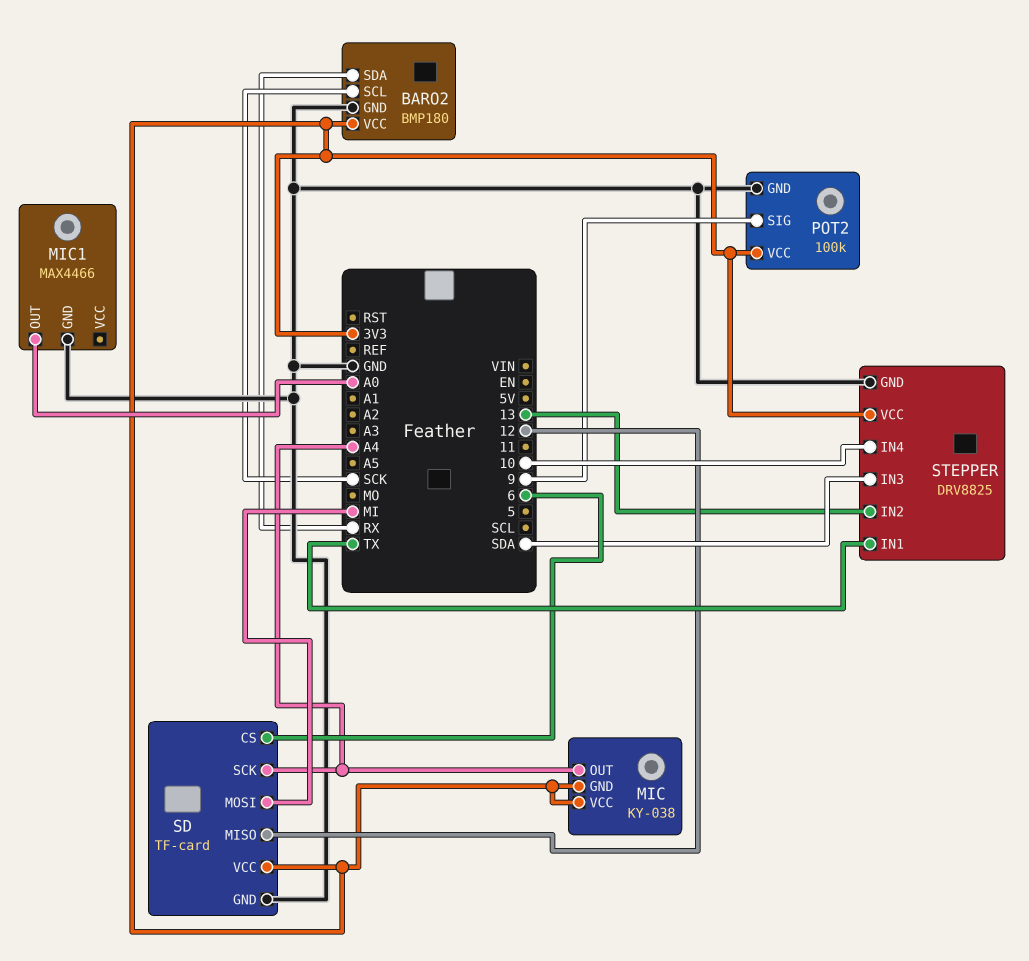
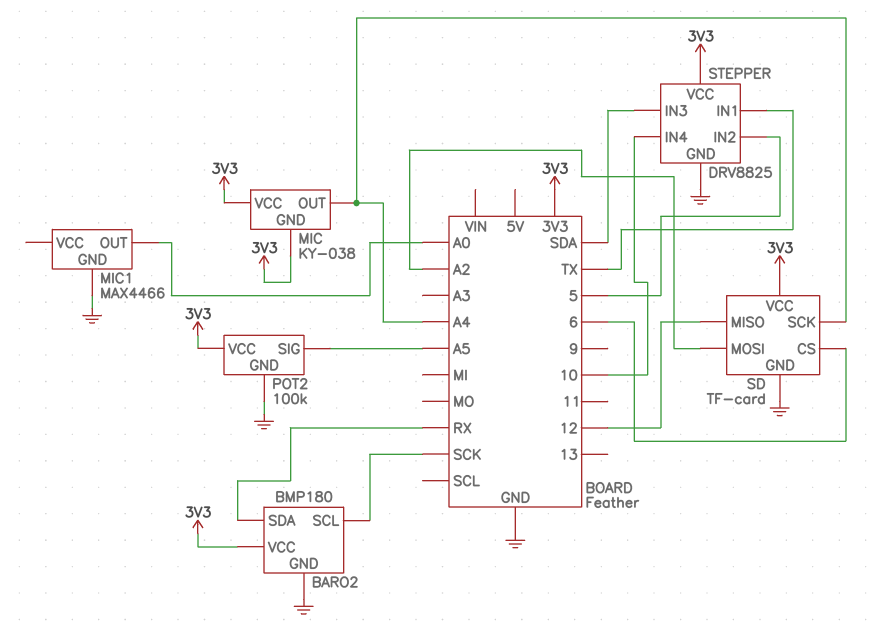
POT2 pin SIG: 9 -> A5
SD pin MOSI: MI -> A2
STEPPER pin IN2: 13 -> 5

